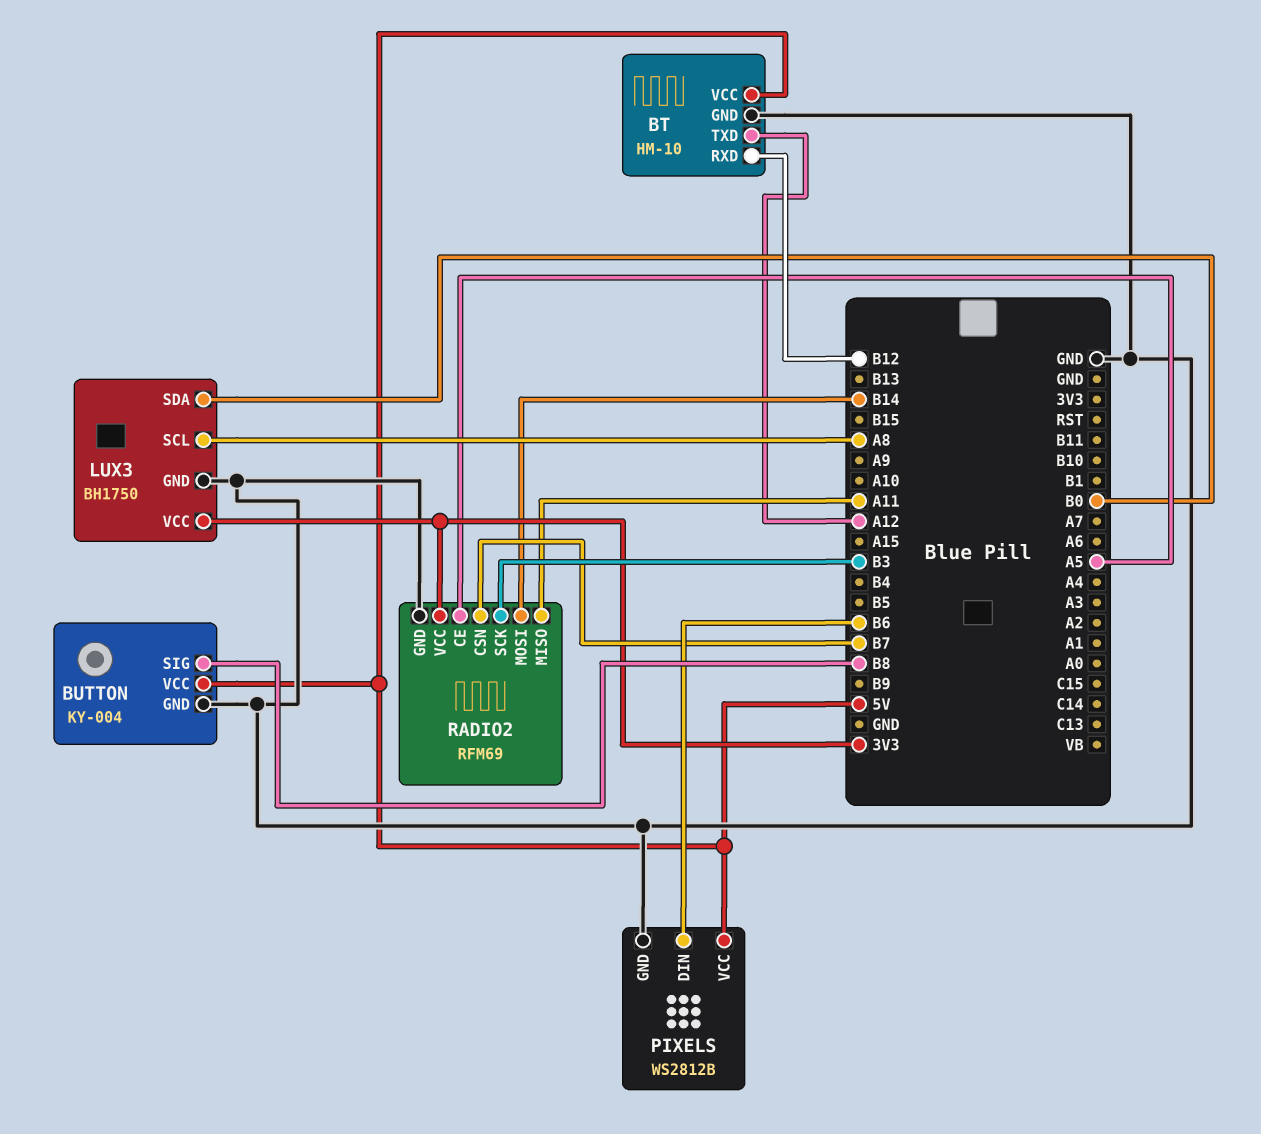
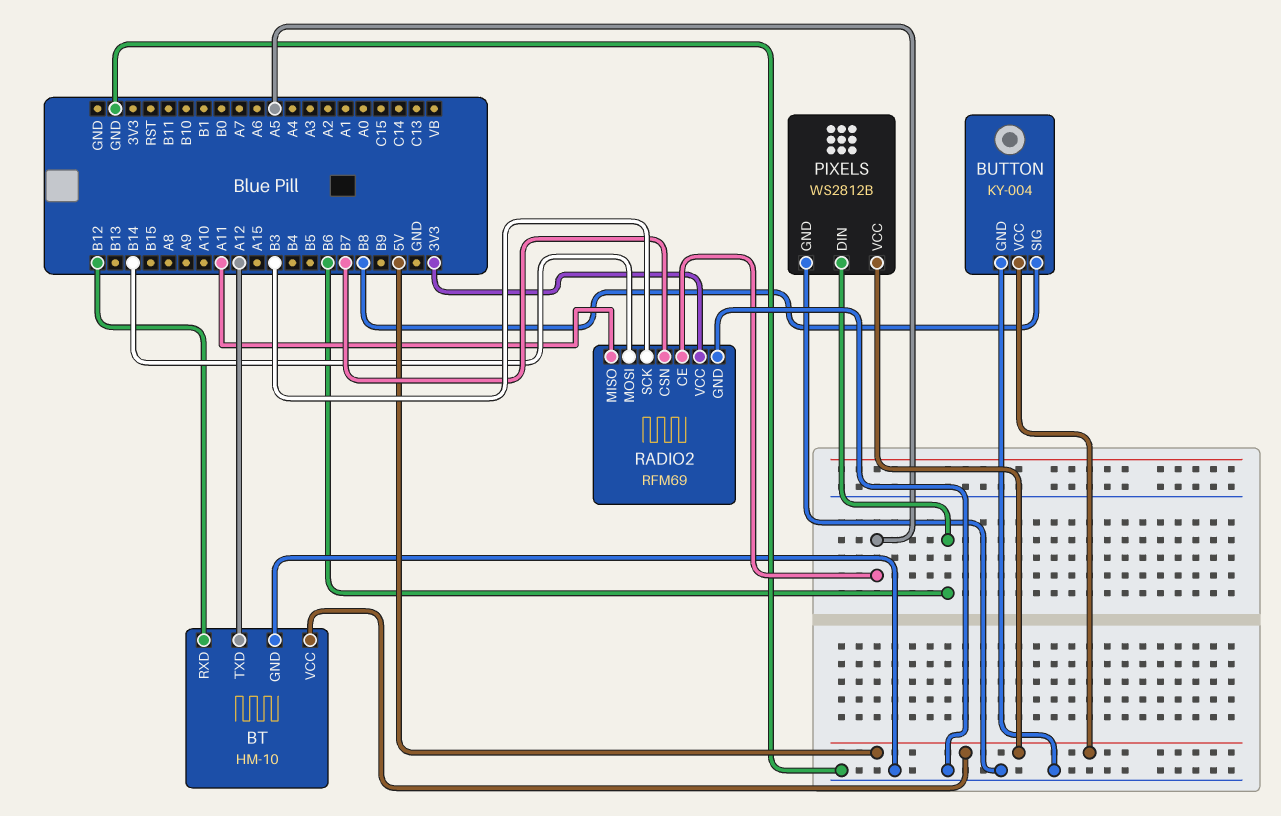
LUX3: BH1750 -> none
LUX3 pin GND: GND -> none
LUX3 pin SCL: A8 -> none
LUX3 pin SDA: B0 -> none
LUX3 pin VCC: 3V3 -> none

